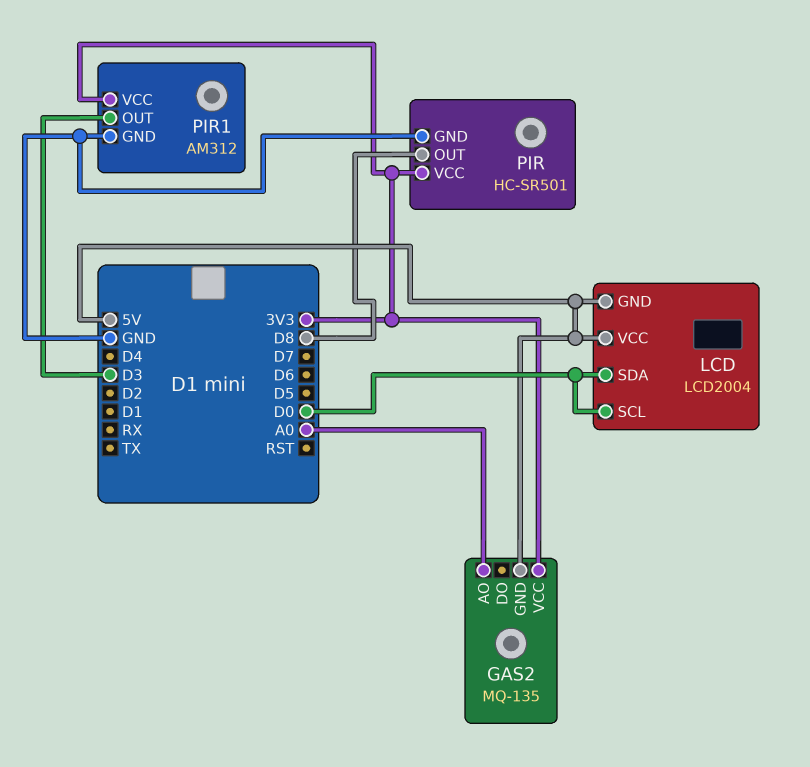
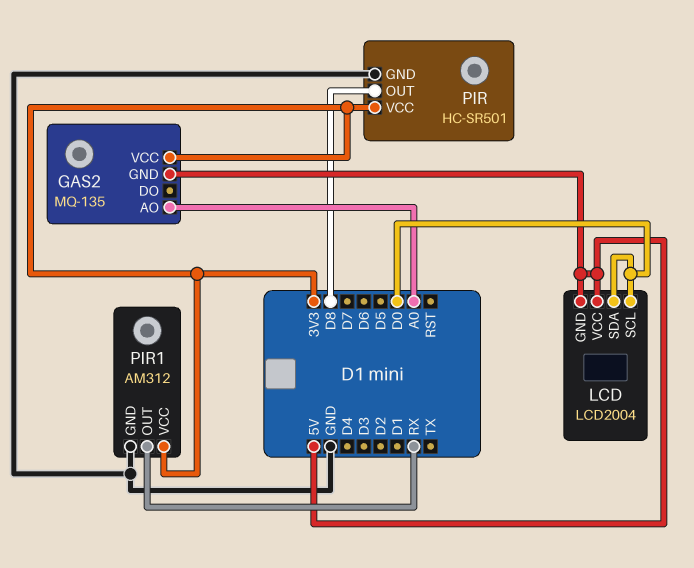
PIR1 pin OUT: D3 -> RX

